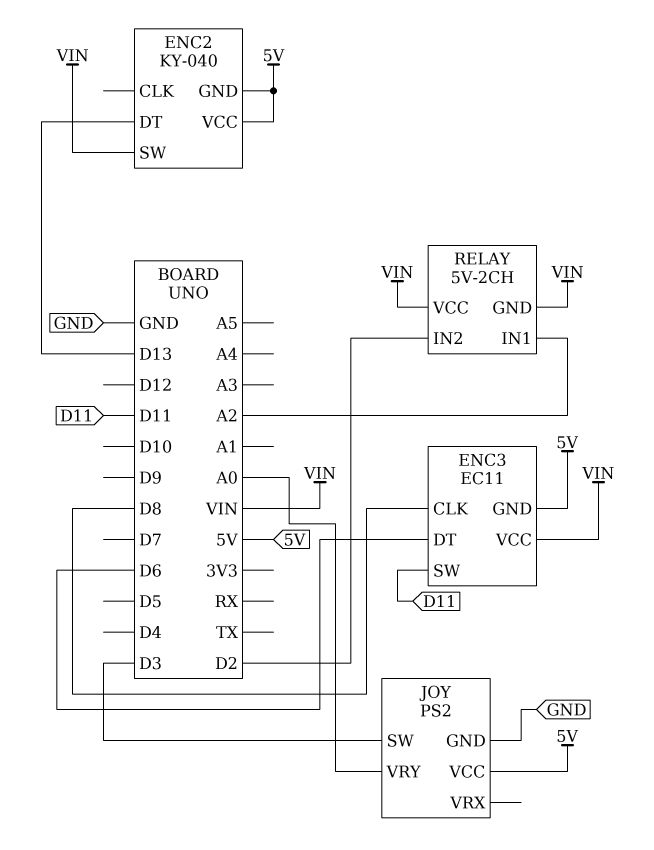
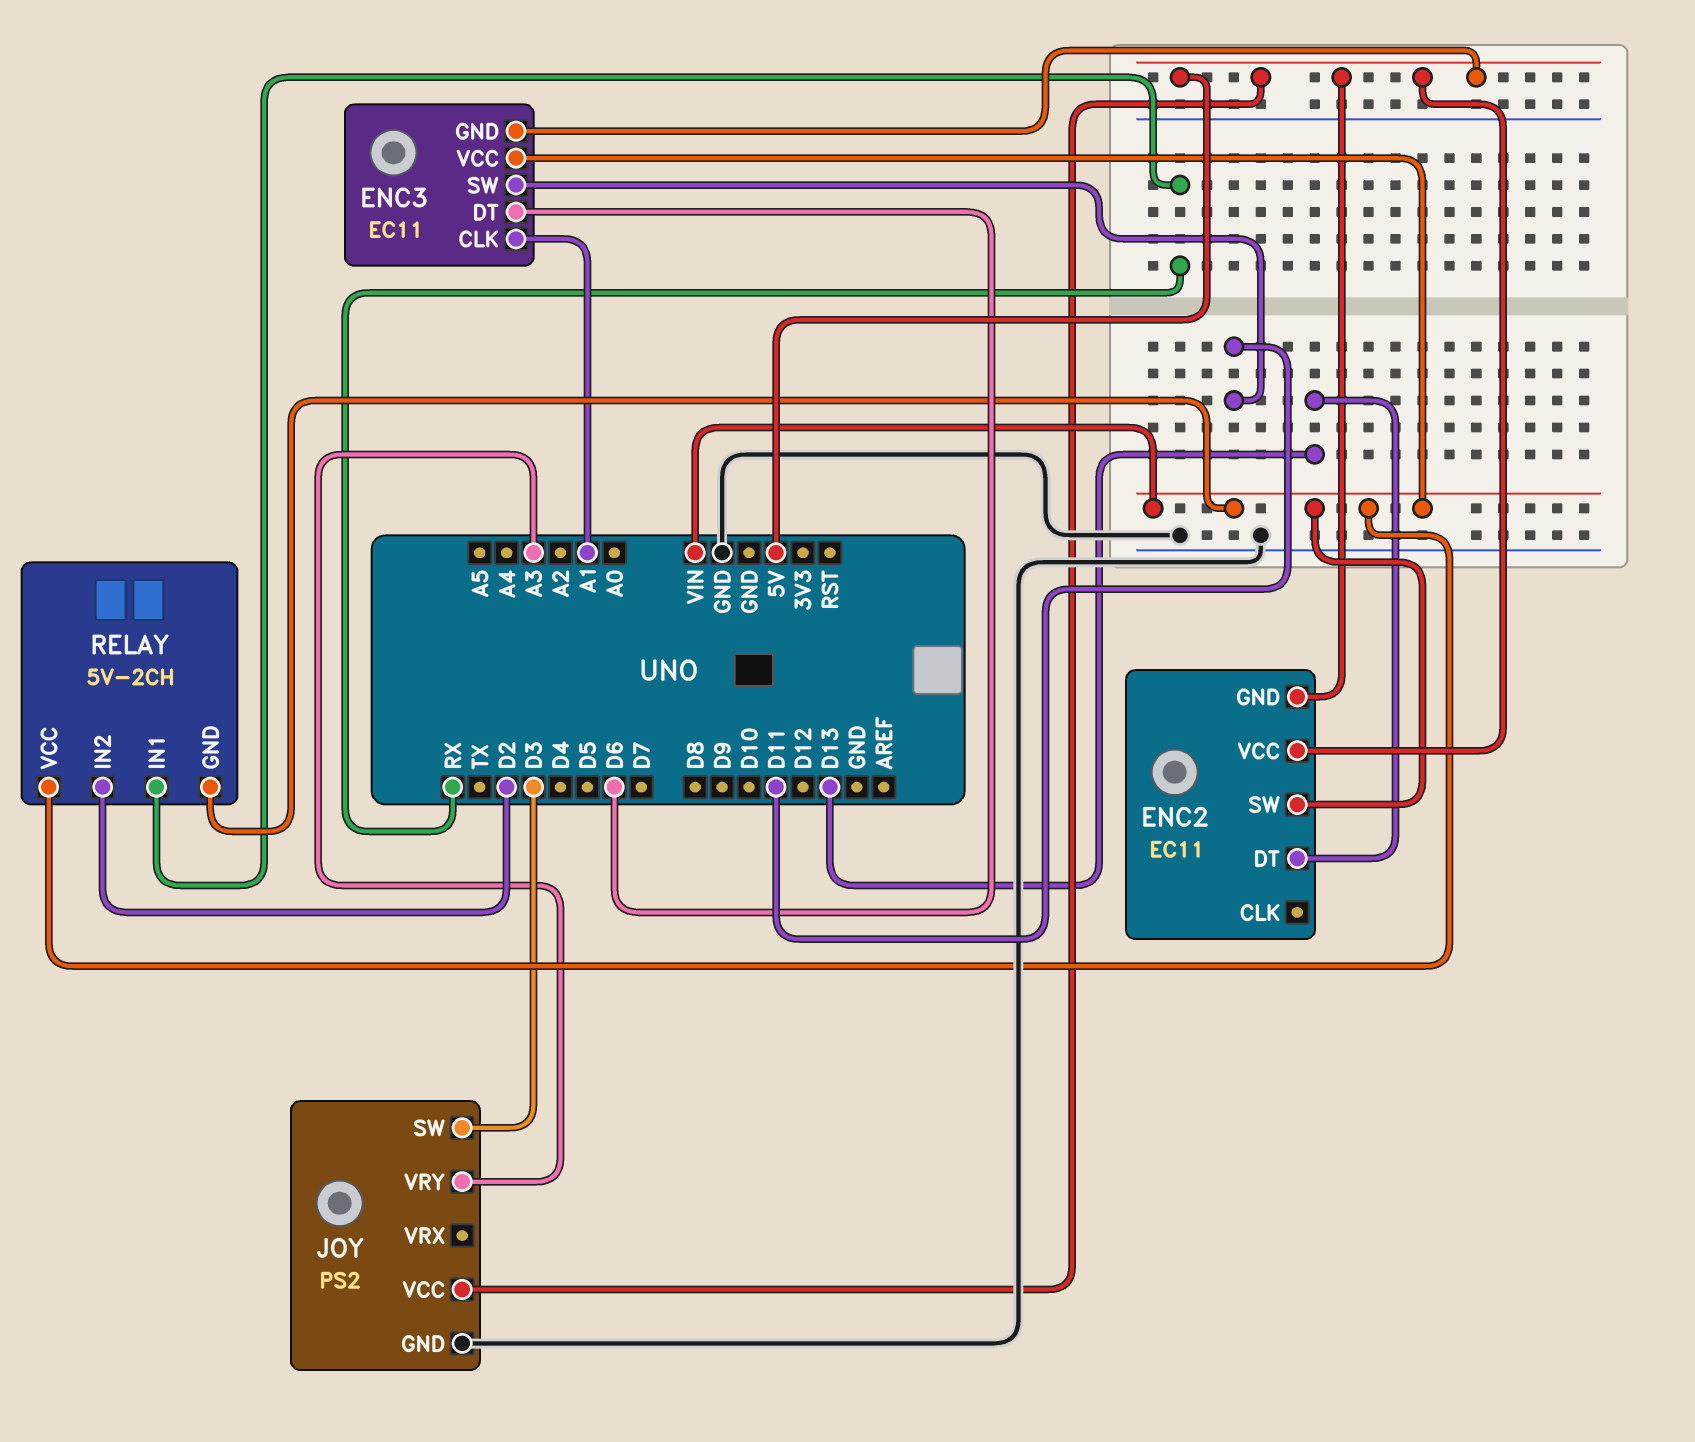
ENC2: KY-040 -> EC11
ENC3 pin CLK: D8 -> A1
JOY pin VRY: A0 -> A3
RELAY pin IN1: A2 -> RX

